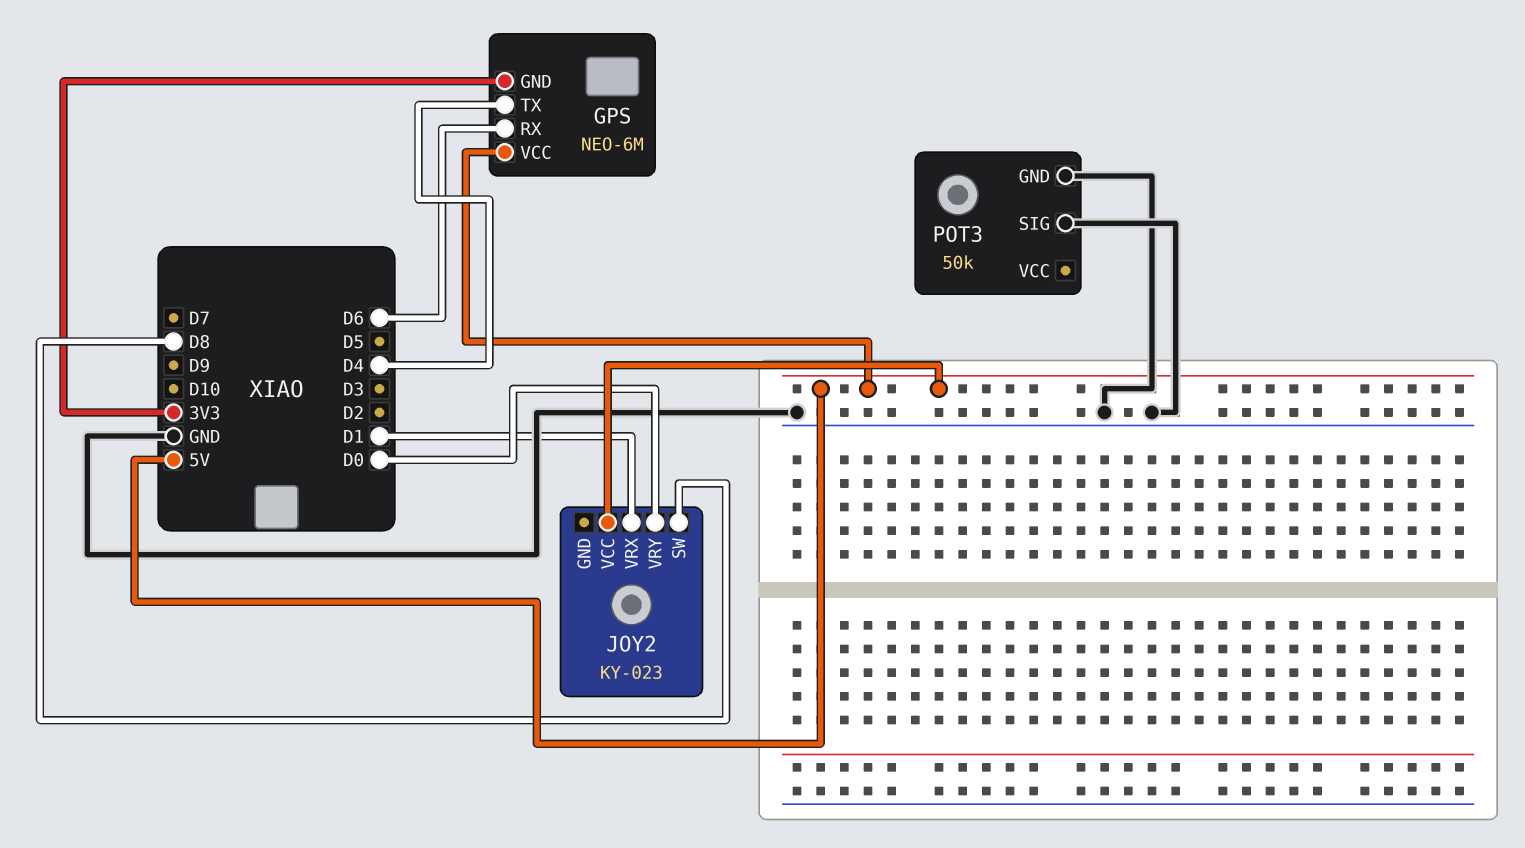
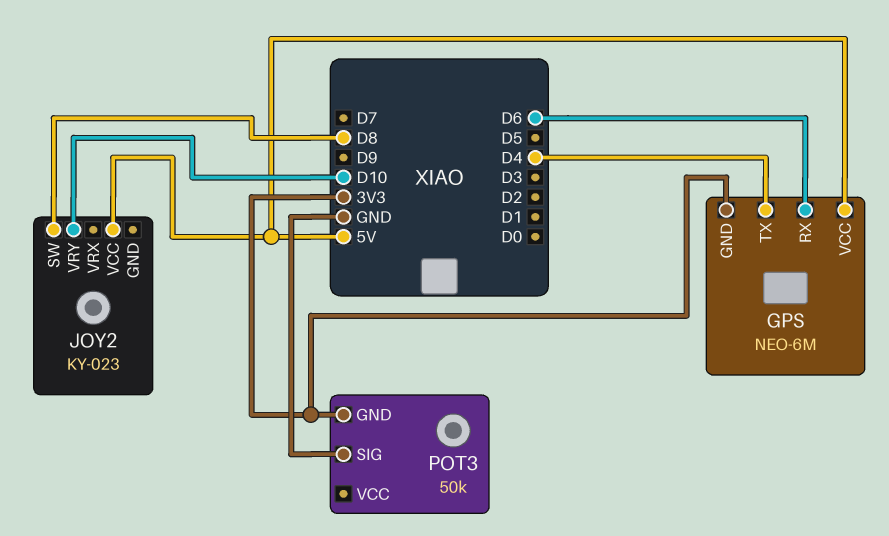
JOY2 pin VRX: D1 -> none
JOY2 pin VRY: D0 -> D10
POT3 pin GND: GND -> 3V3

